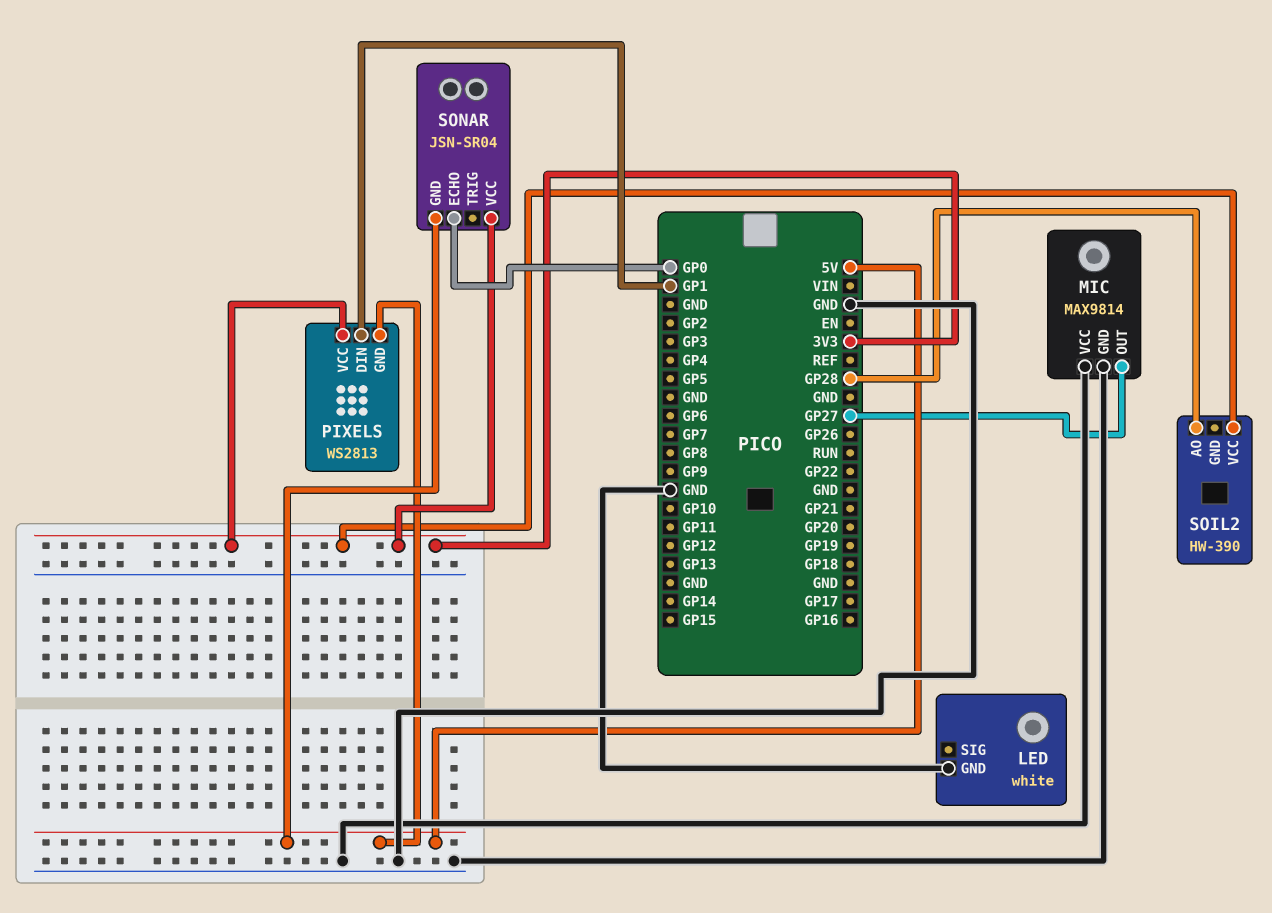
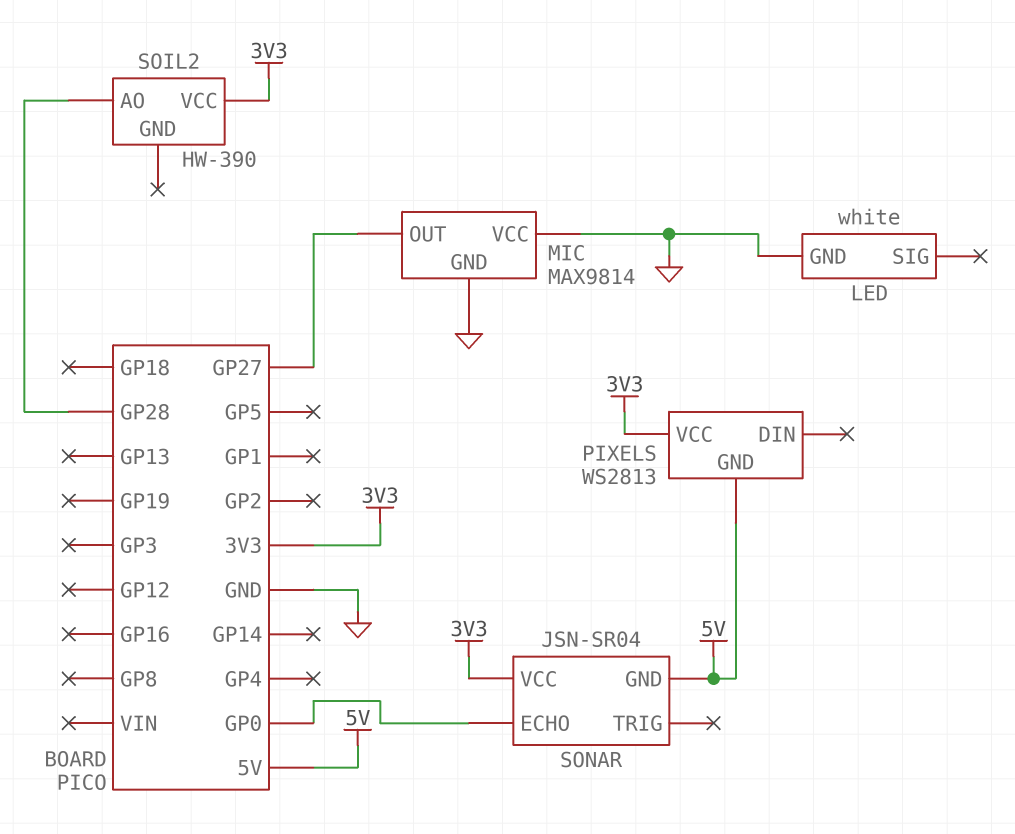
PIXELS pin DIN: GP1 -> none

